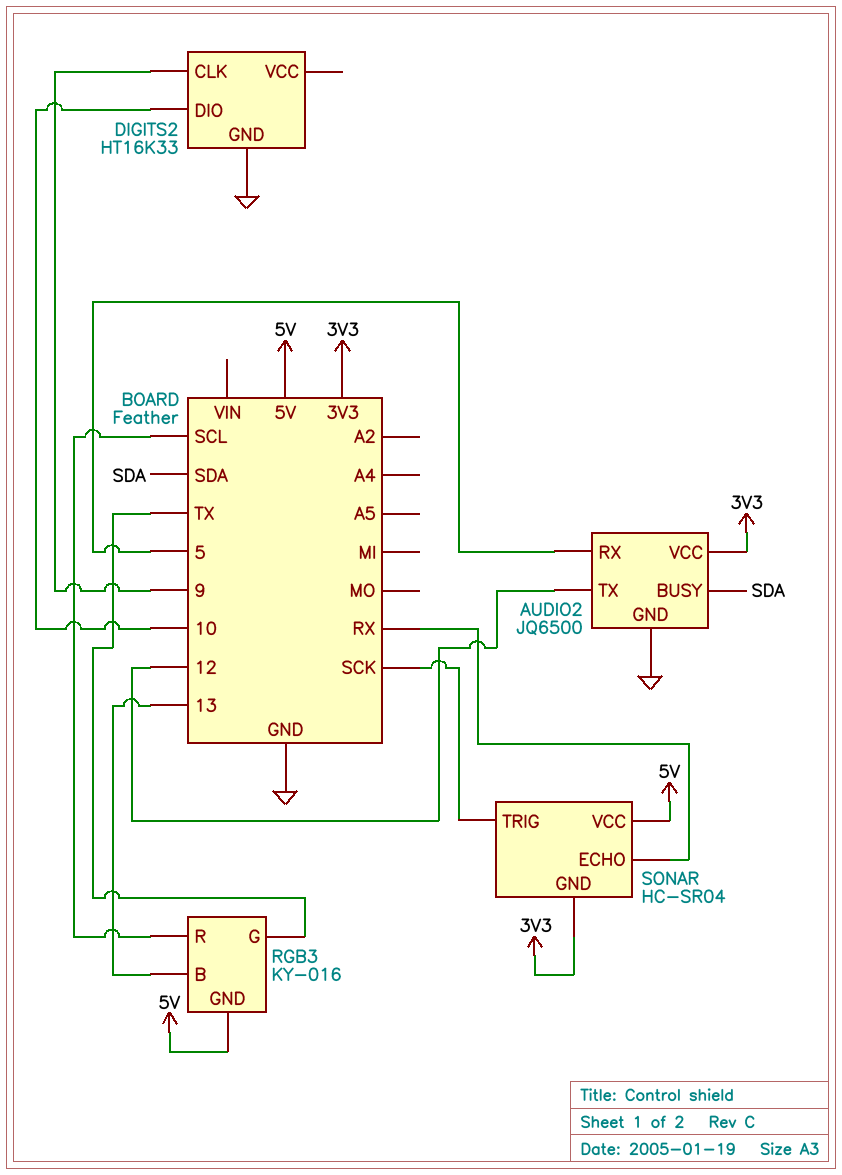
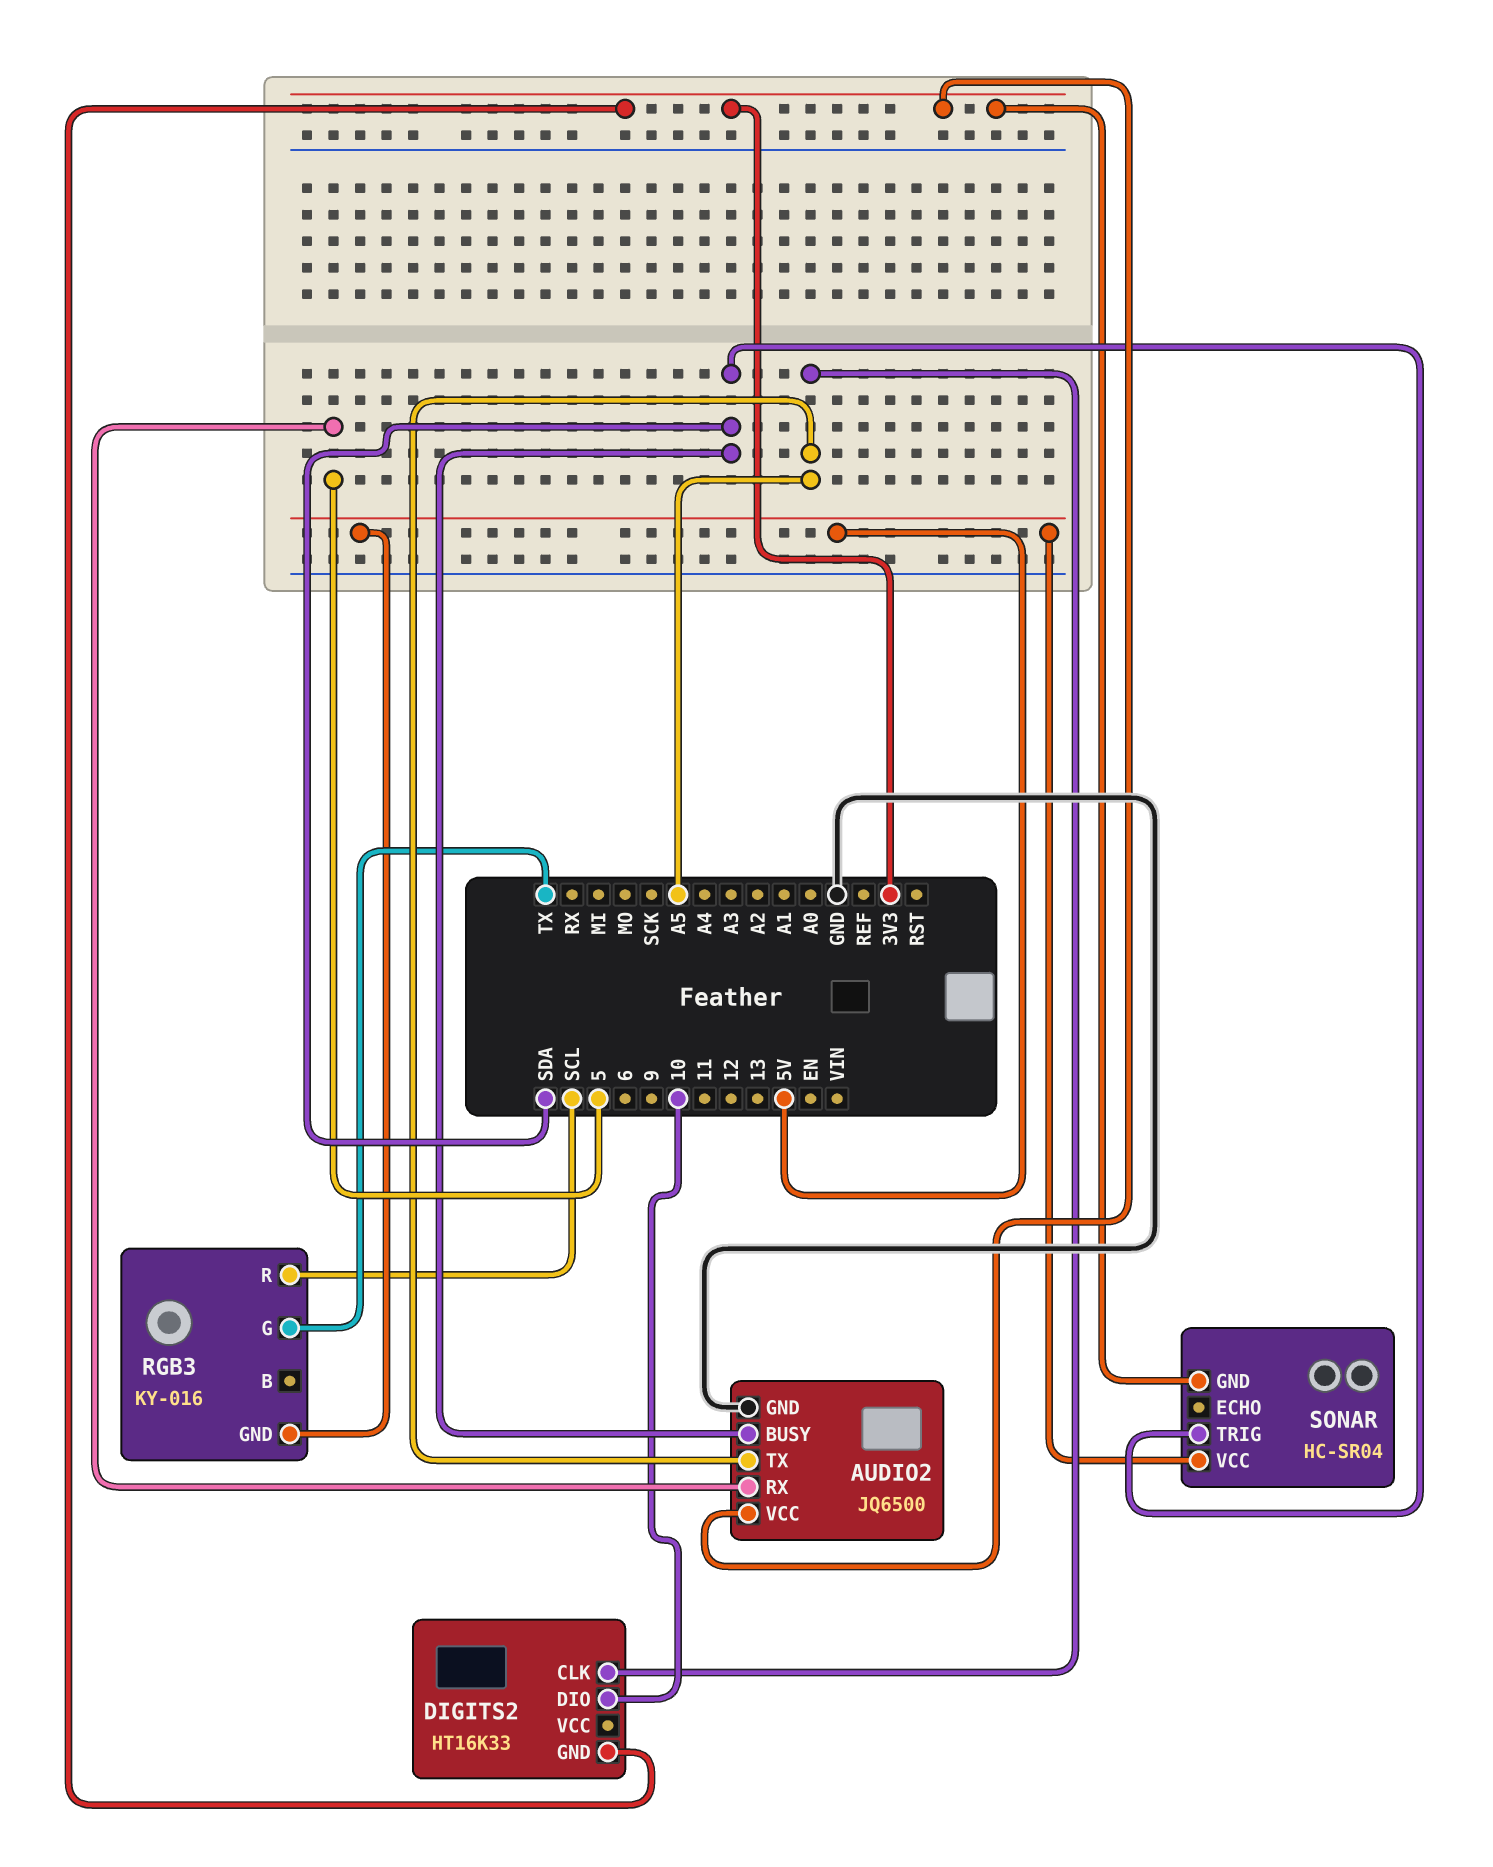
AUDIO2 pin TX: 12 -> A5
DIGITS2 pin CLK: 9 -> A5
DIGITS2 pin GND: GND -> 3V3
RGB3 pin B: 13 -> none
SONAR pin ECHO: RX -> none
SONAR pin TRIG: SCK -> SDA

